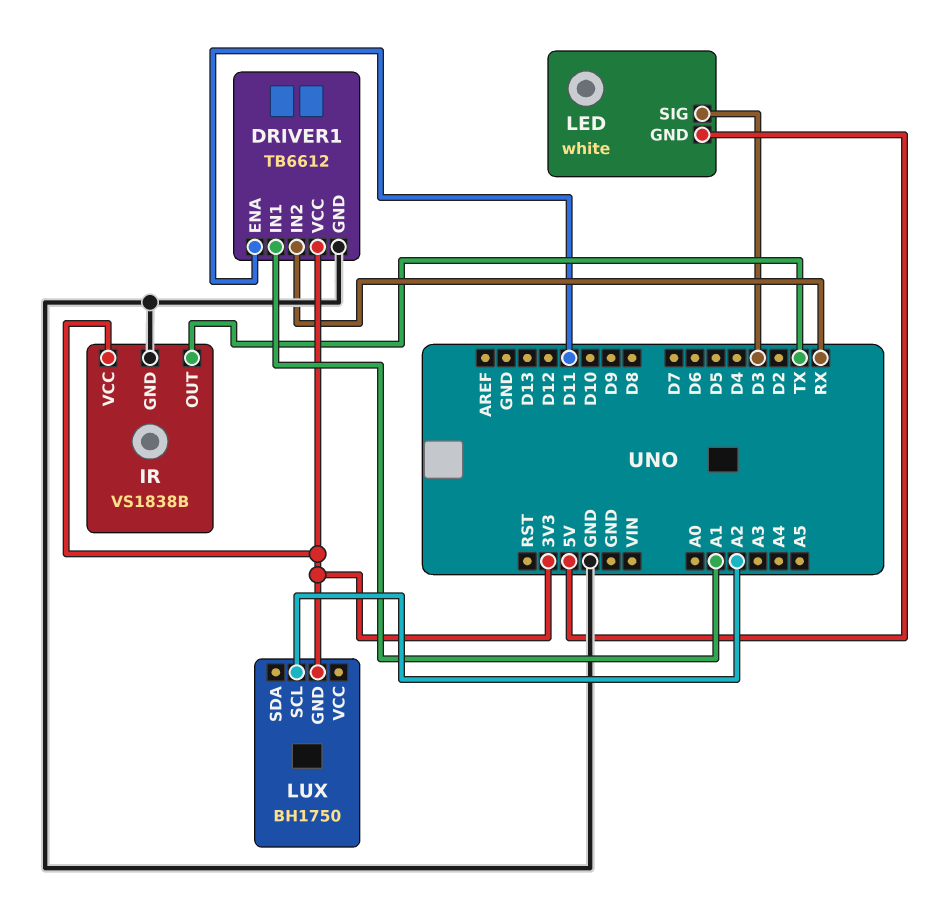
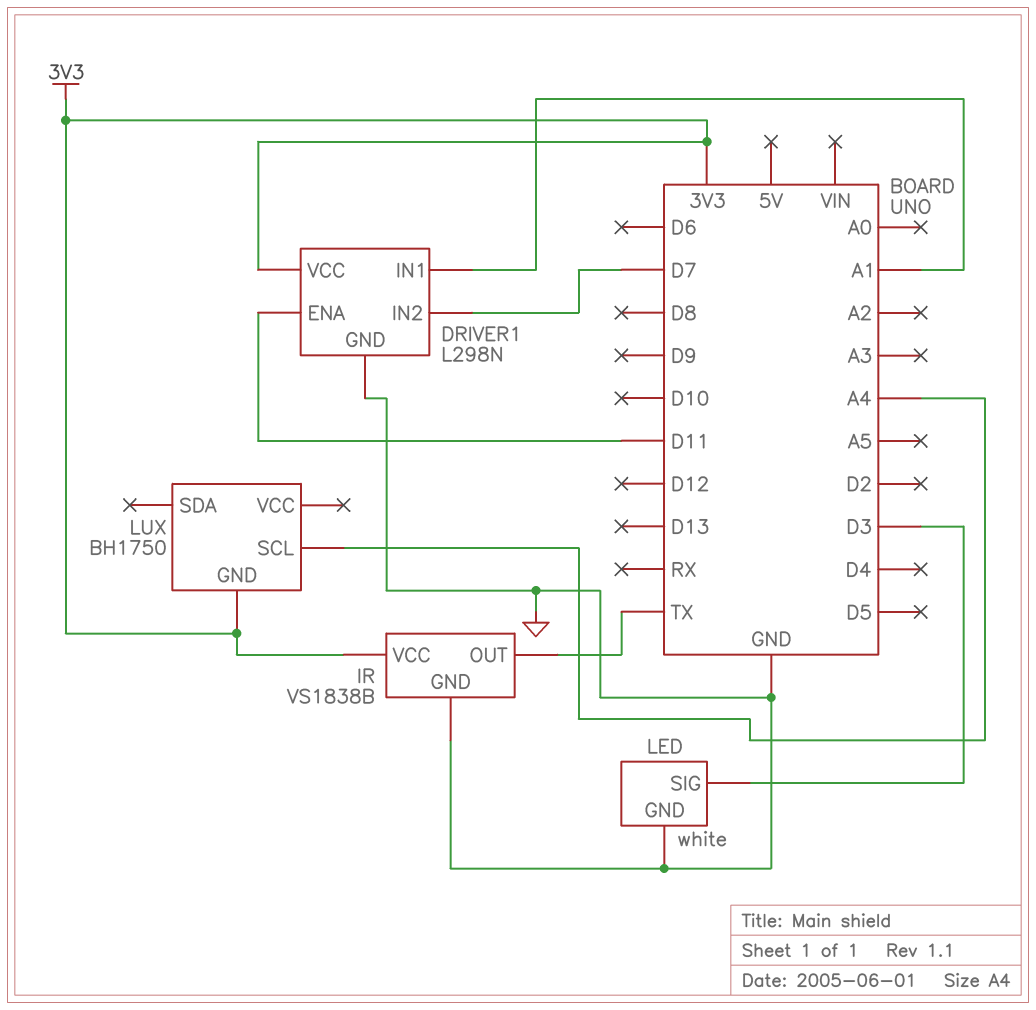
DRIVER1: TB6612 -> L298N
DRIVER1 pin IN2: RX -> D7
LED pin GND: 5V -> GND
LUX pin SCL: A2 -> A4

